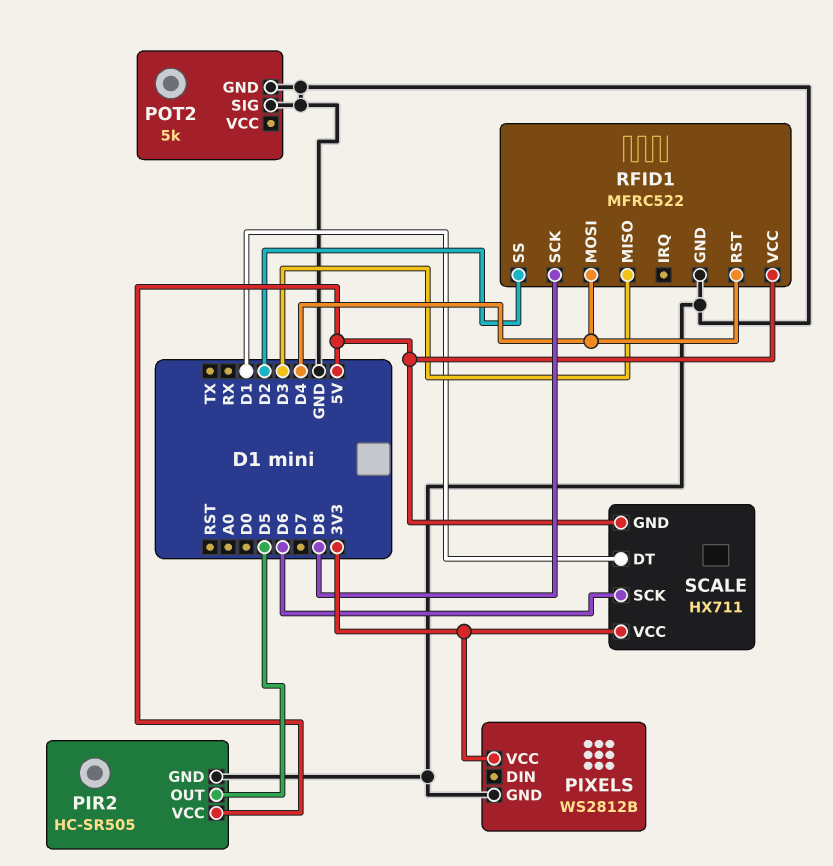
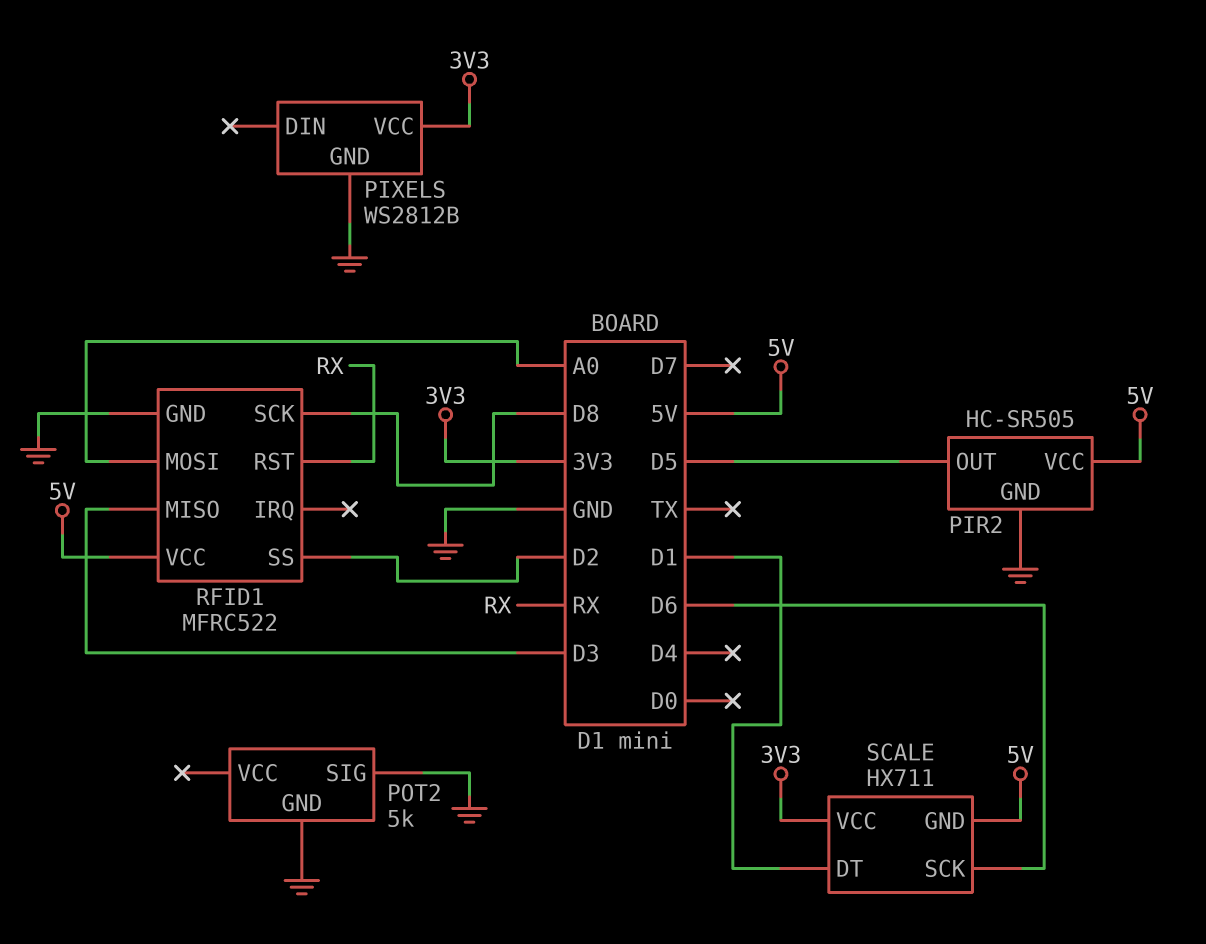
RFID1 pin MOSI: D4 -> A0
RFID1 pin RST: D4 -> RX

